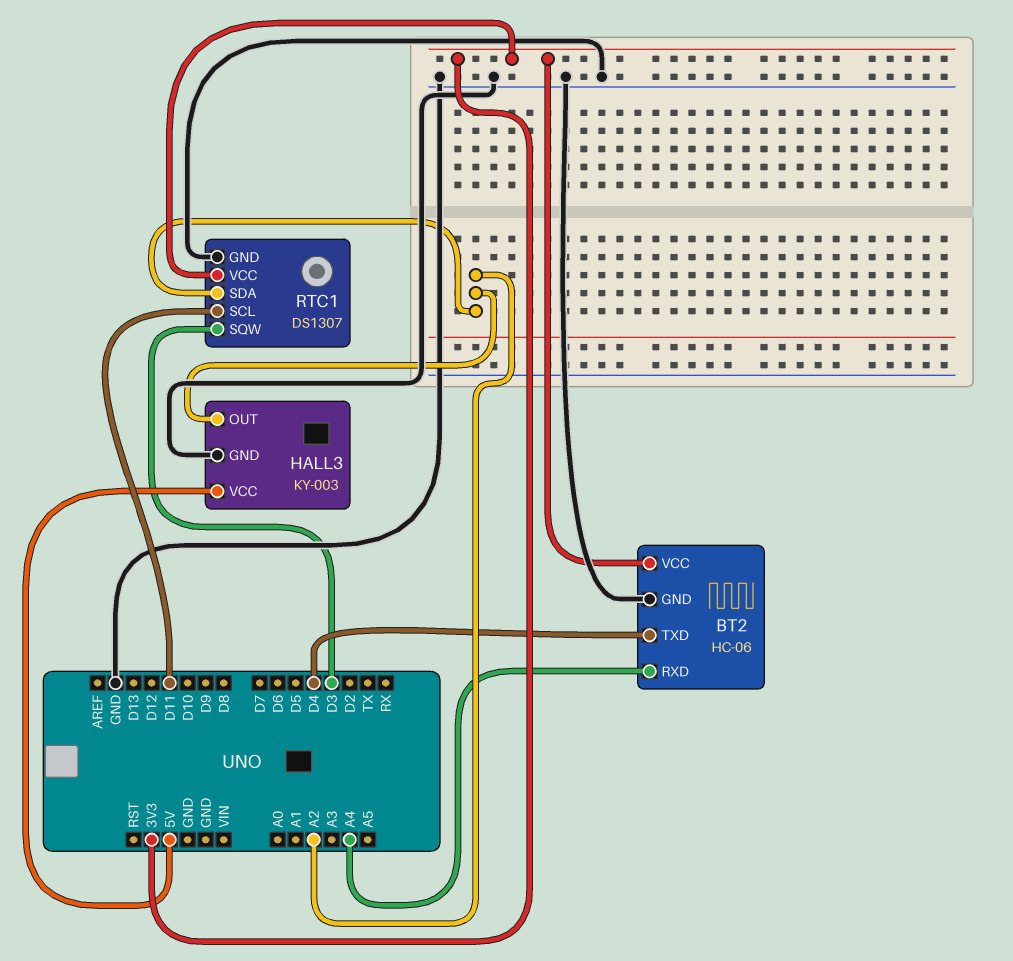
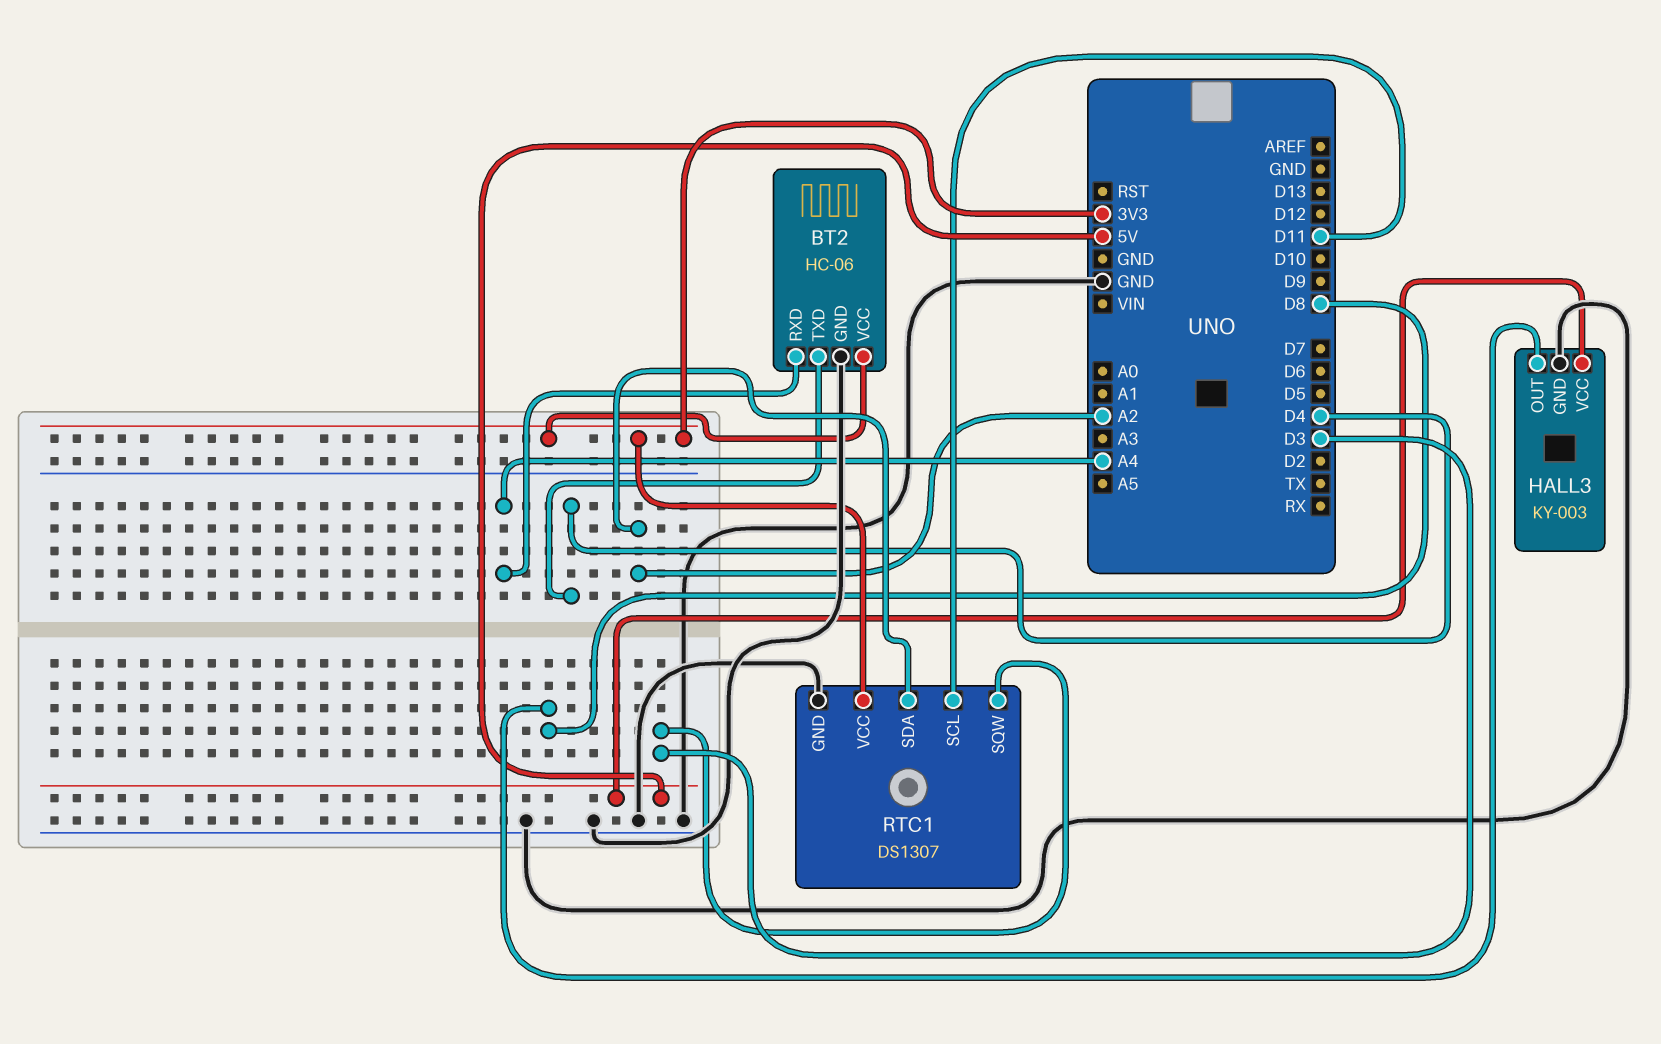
HALL3 pin OUT: A2 -> D8

